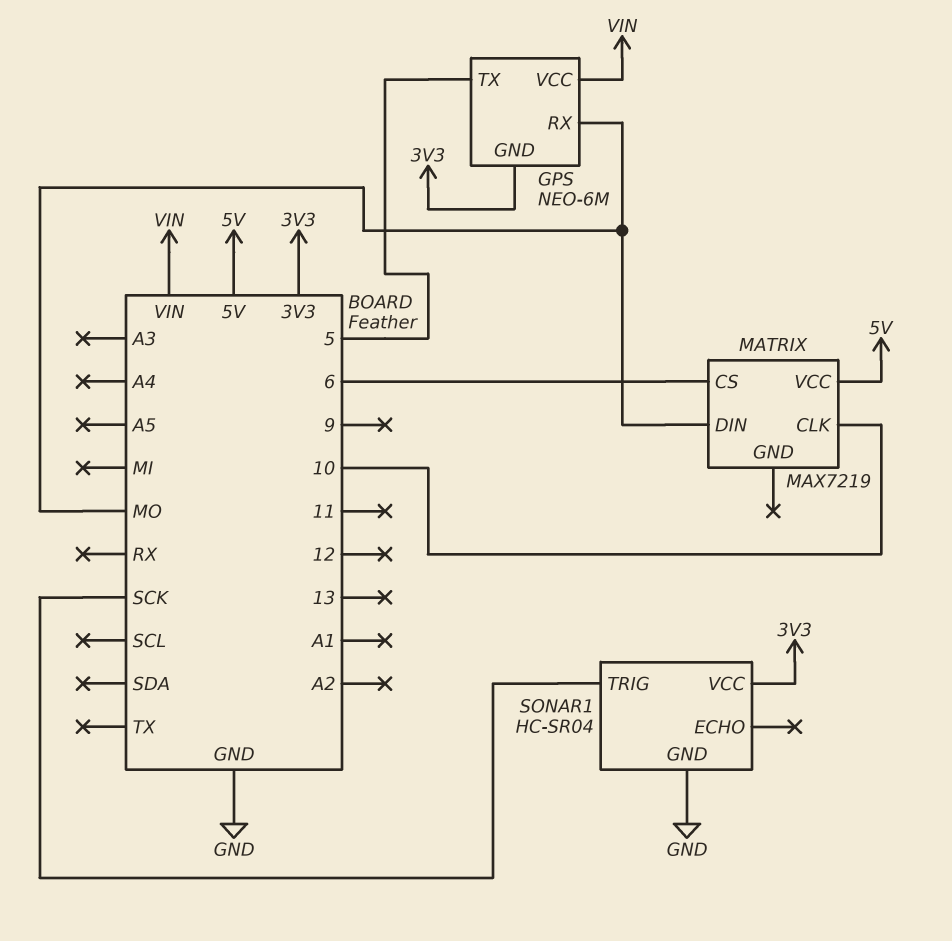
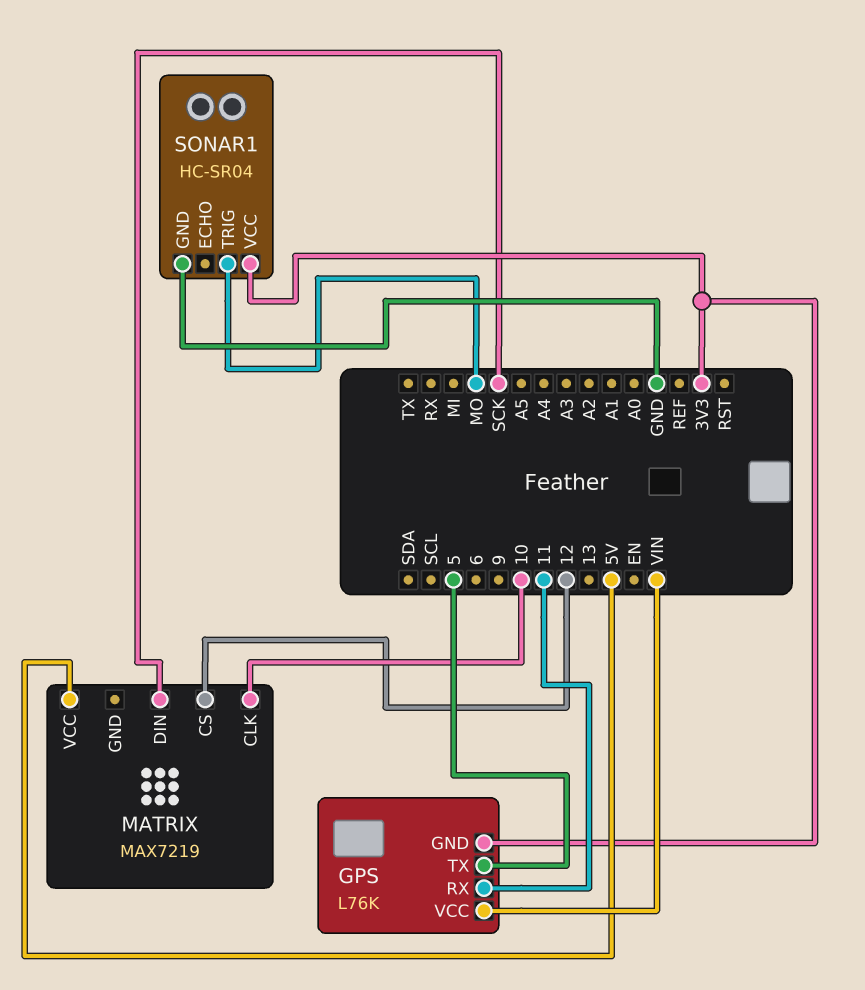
GPS: NEO-6M -> L76K
GPS pin RX: MO -> 11
MATRIX pin CS: 6 -> 12
MATRIX pin DIN: MO -> SCK
SONAR1 pin TRIG: SCK -> MO

